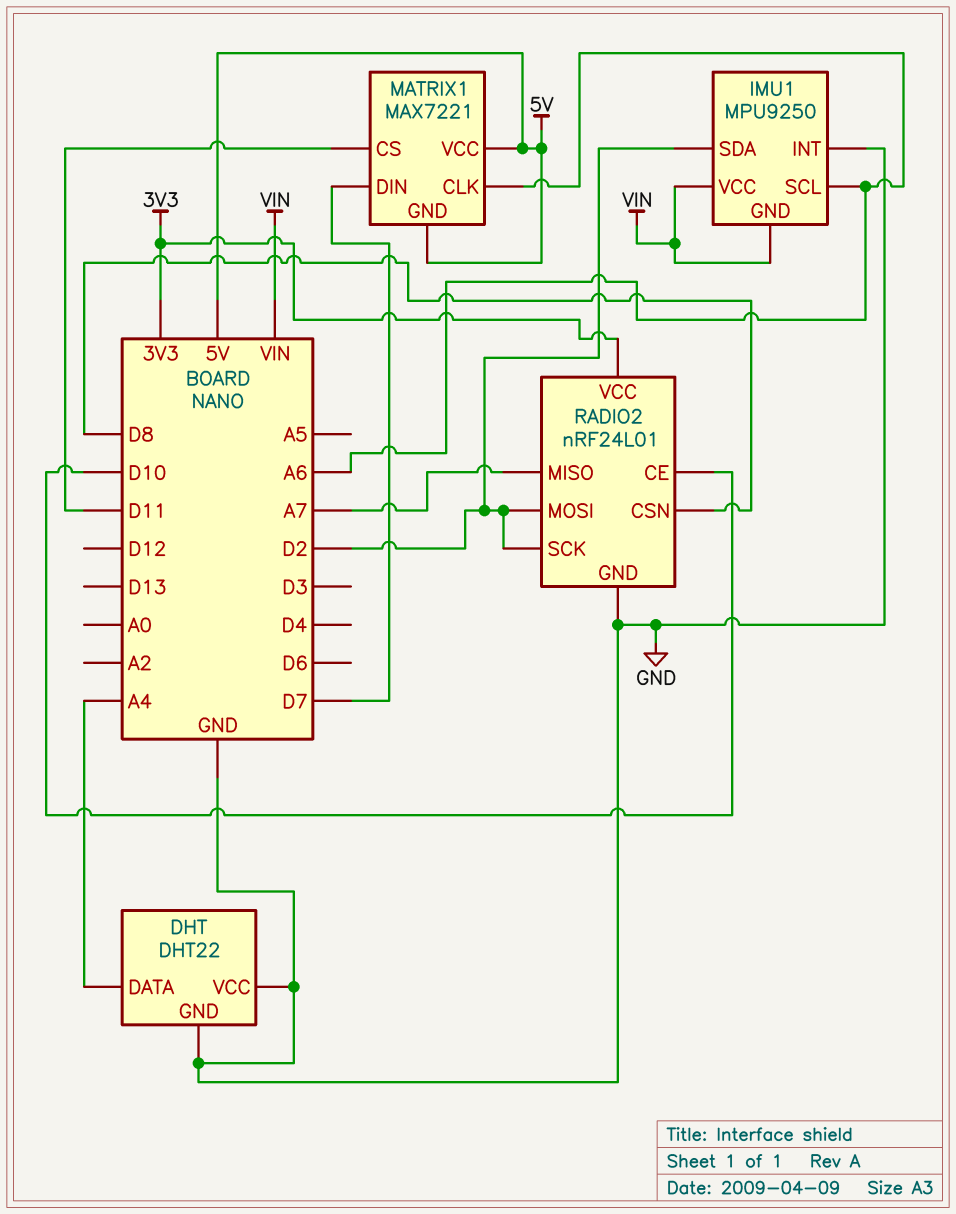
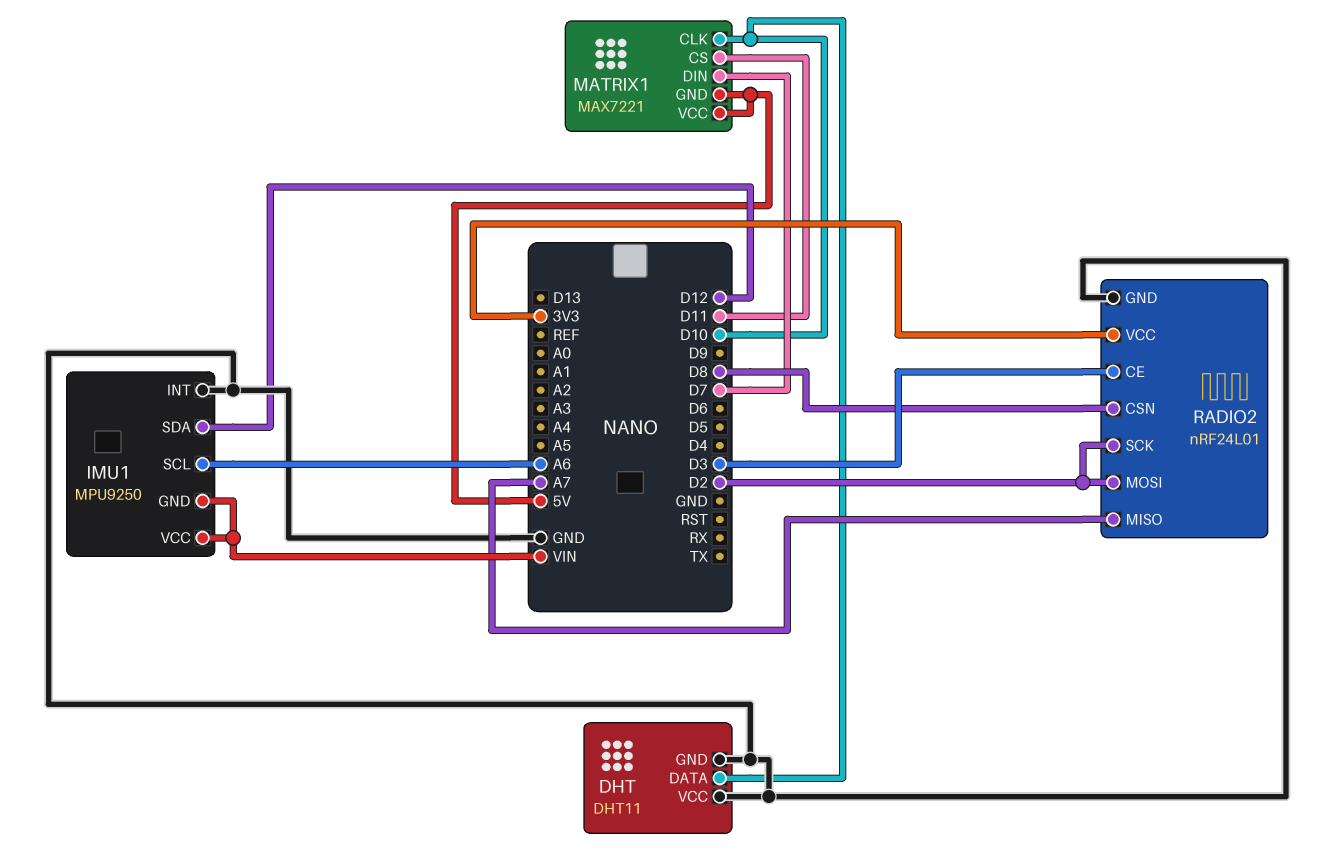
DHT: DHT22 -> DHT11
DHT pin DATA: A4 -> D10
IMU1 pin SDA: D2 -> D12
MATRIX1 pin CLK: A6 -> D10
RADIO2 pin CE: D10 -> D3

